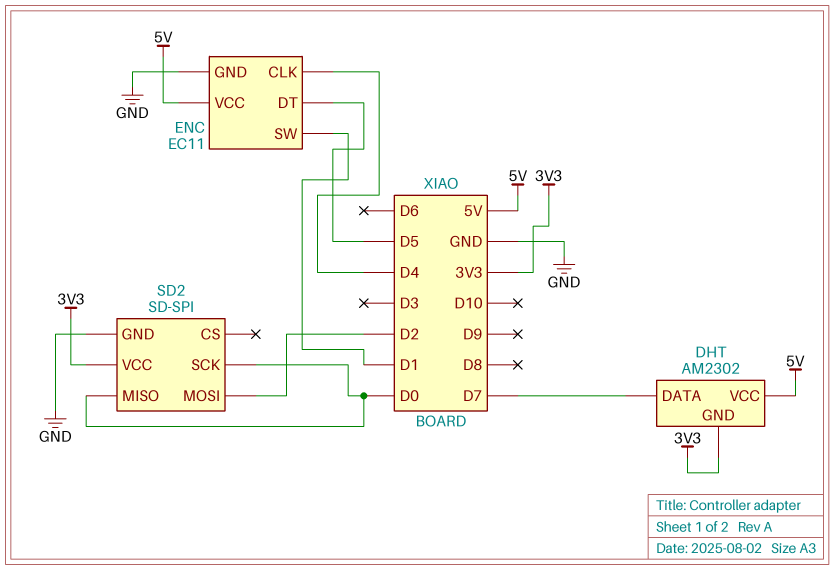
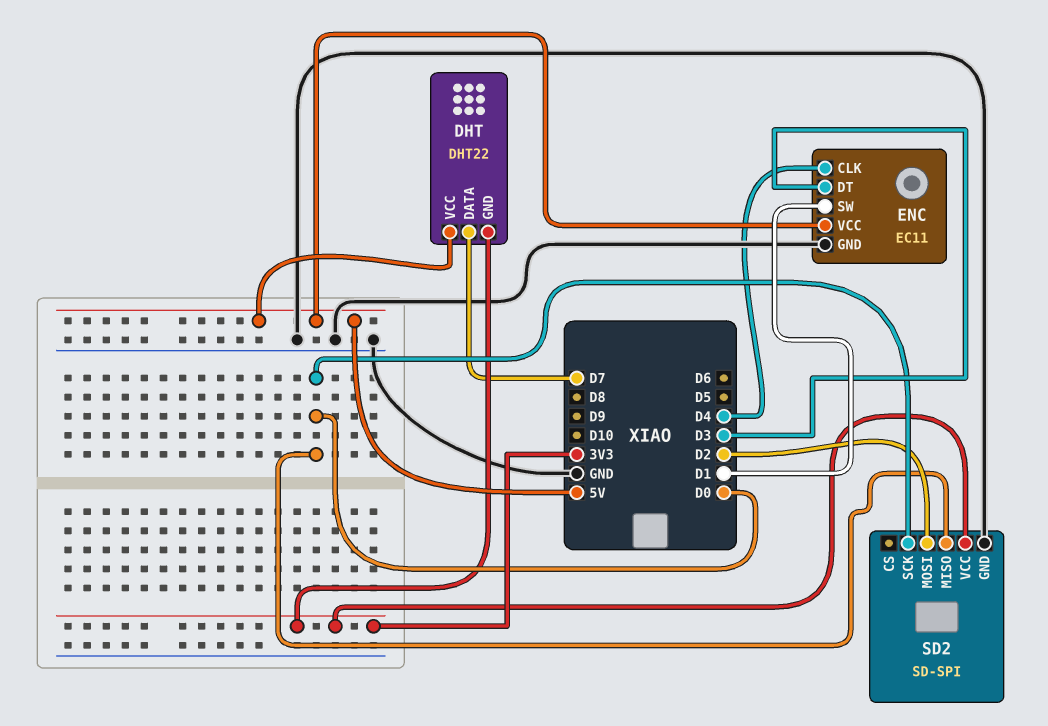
DHT: AM2302 -> DHT22
ENC pin DT: D5 -> D3

